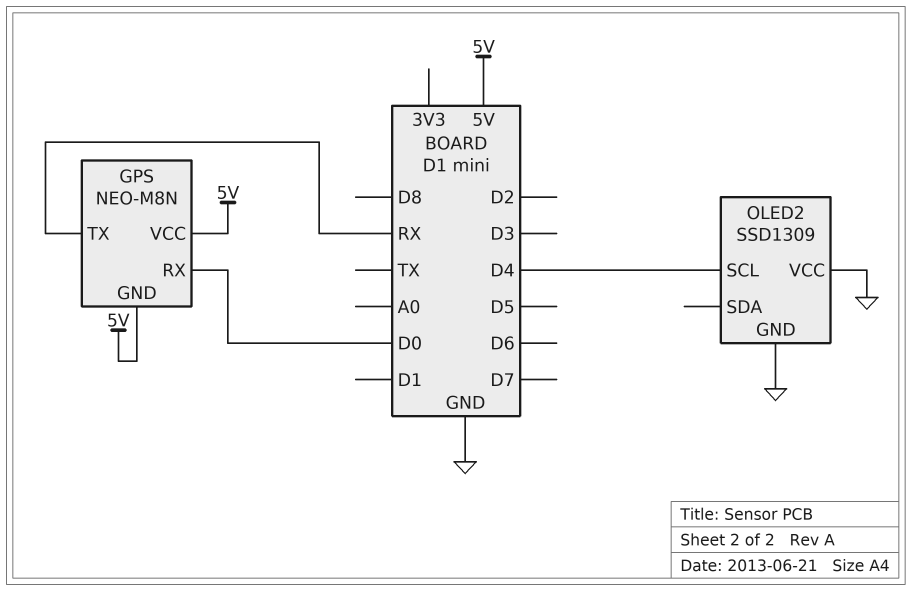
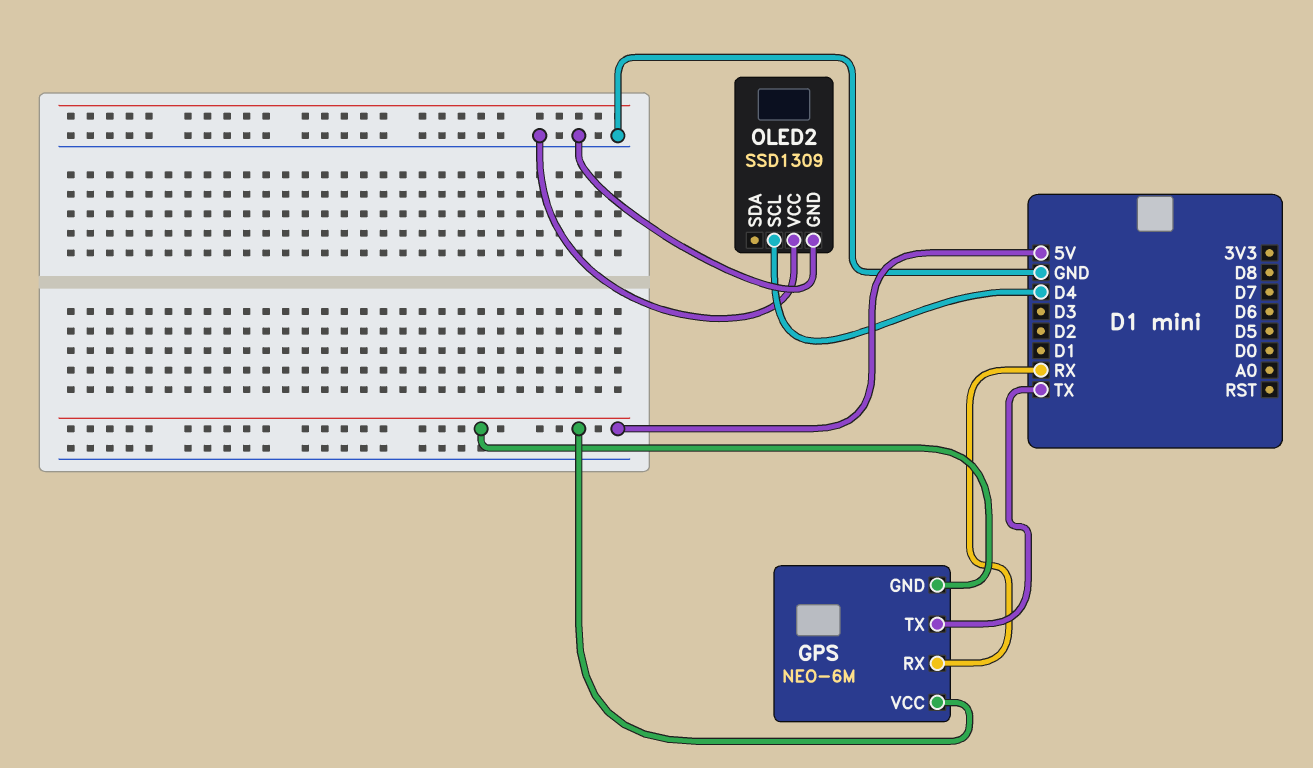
GPS: NEO-M8N -> NEO-6M
GPS pin RX: D0 -> RX
GPS pin TX: RX -> TX

